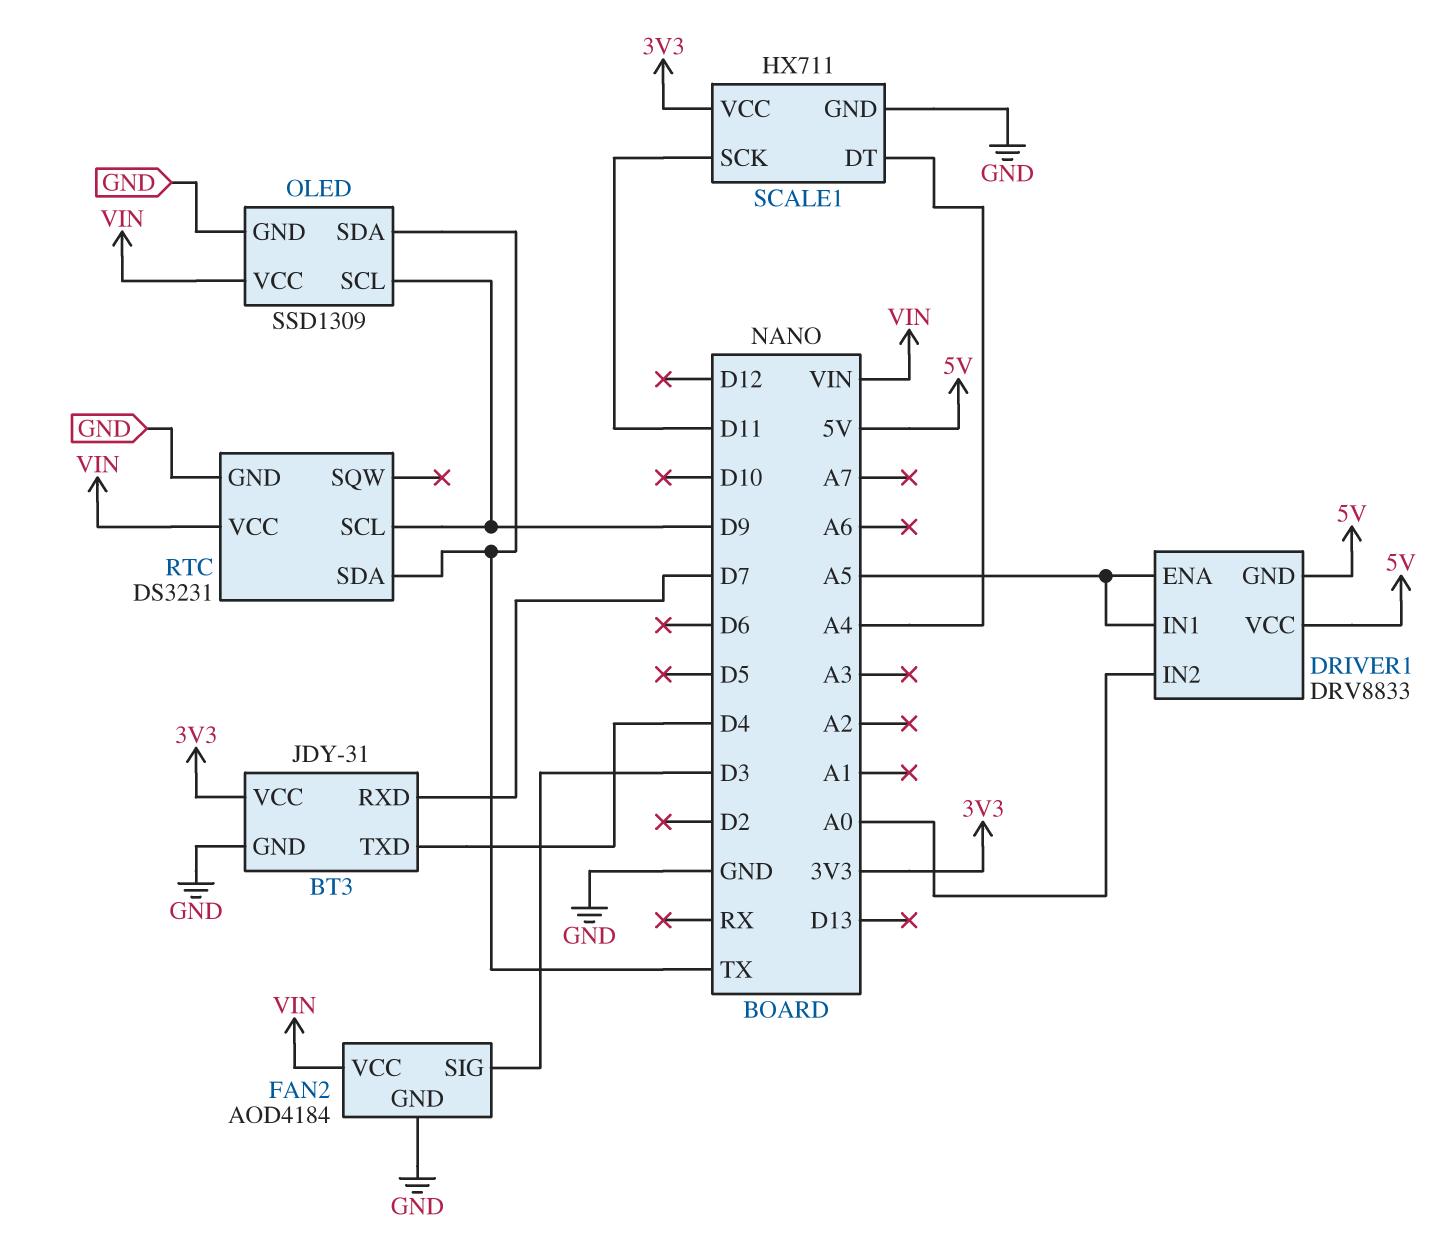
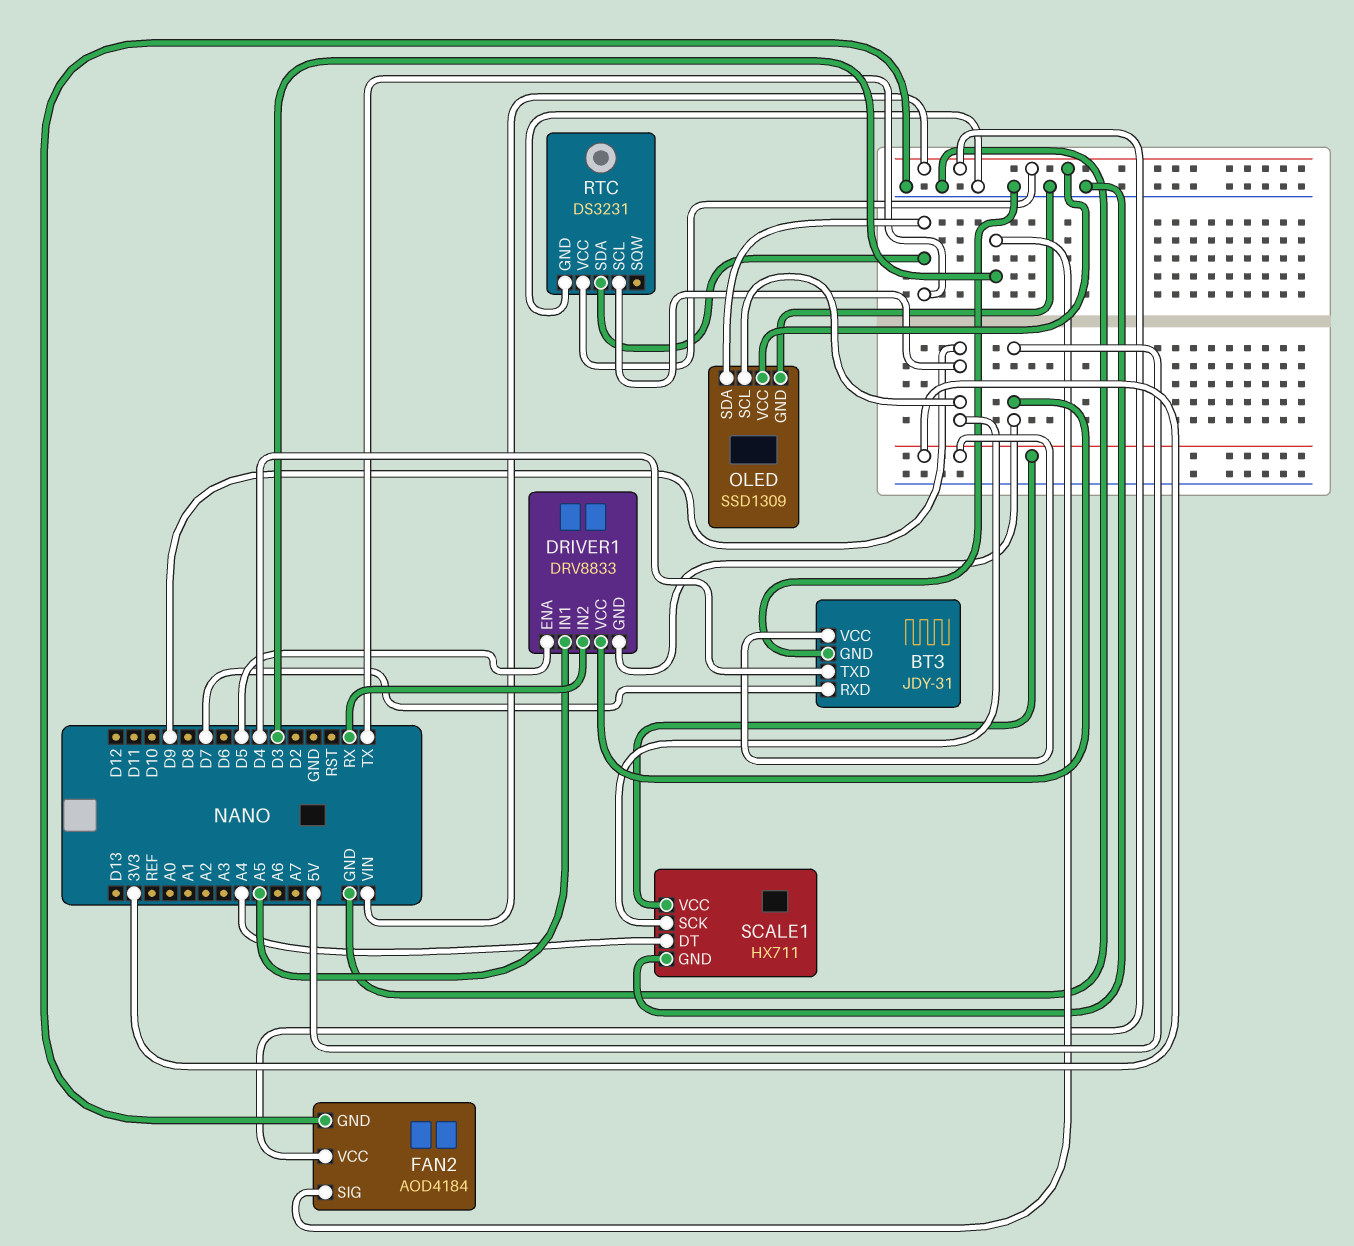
DRIVER1 pin ENA: A5 -> D5
DRIVER1 pin IN2: A0 -> RX
SCALE1 pin SCK: D11 -> D9

